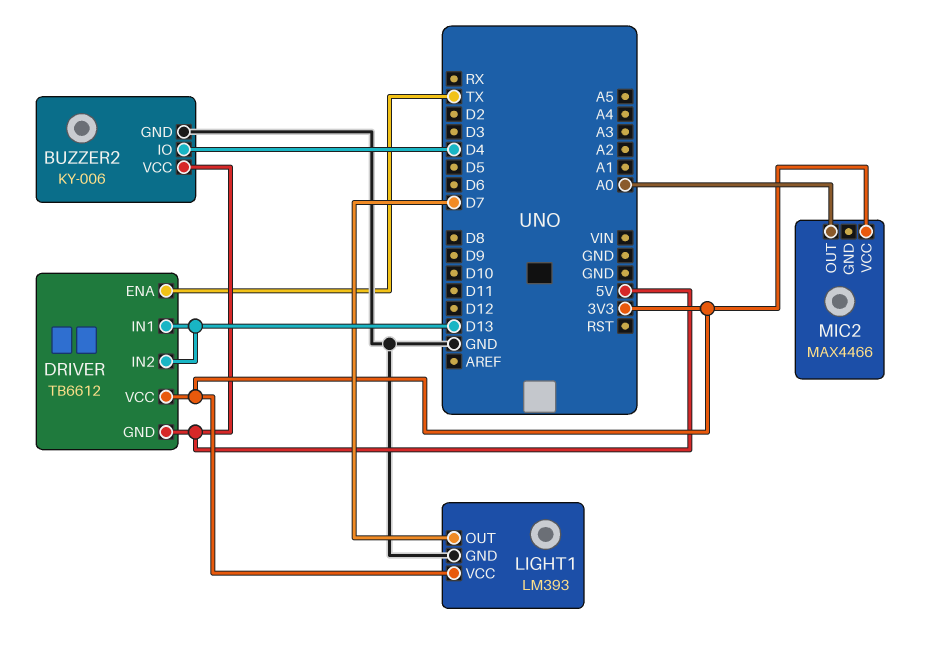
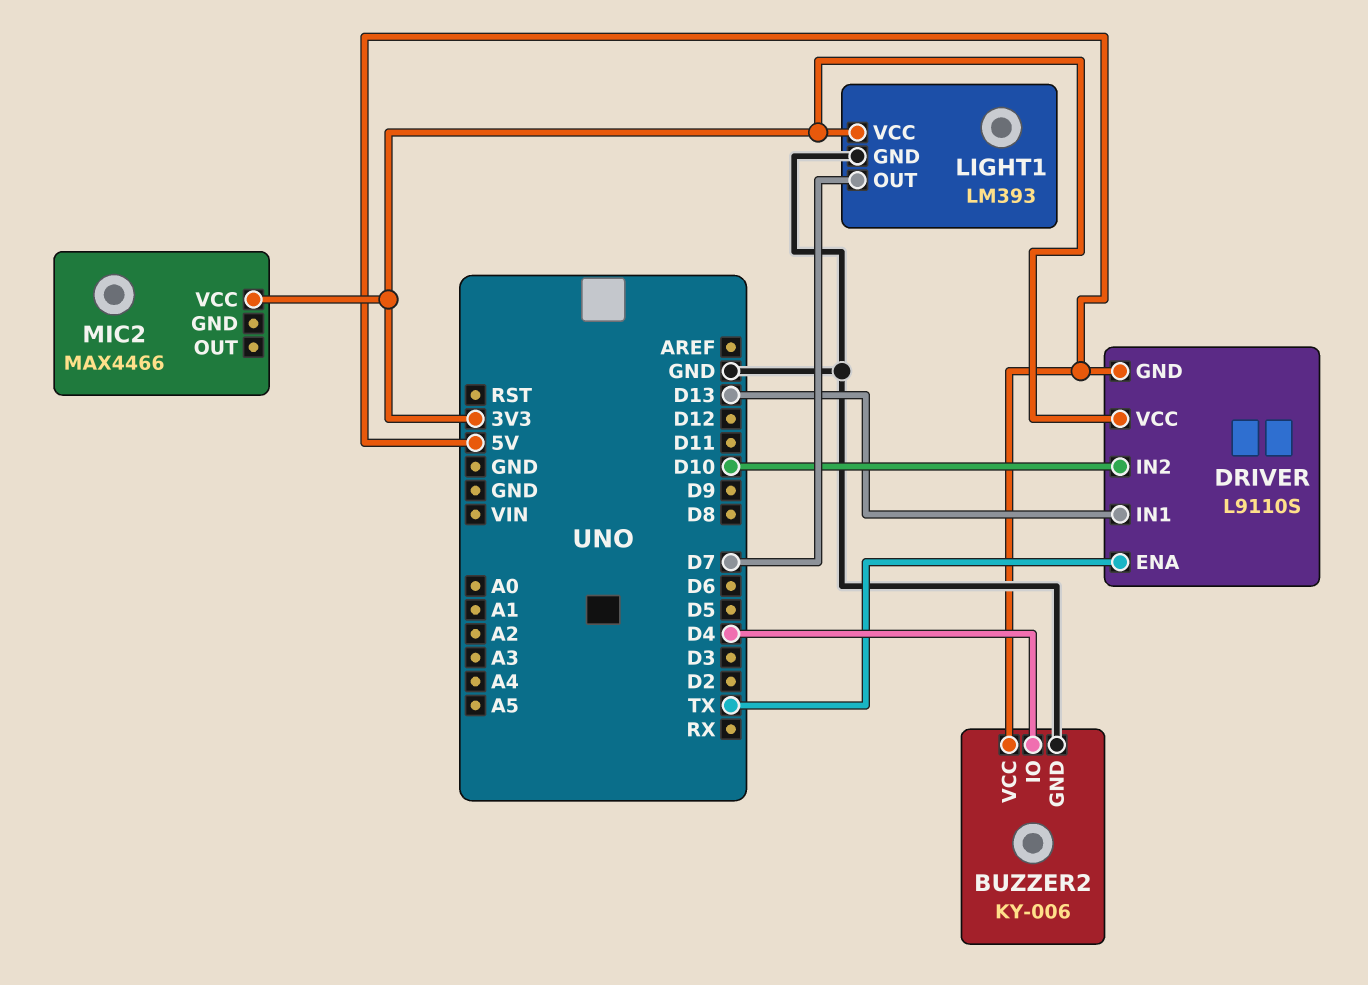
DRIVER: TB6612 -> L9110S
DRIVER pin IN2: D13 -> D10
MIC2 pin OUT: A0 -> none

